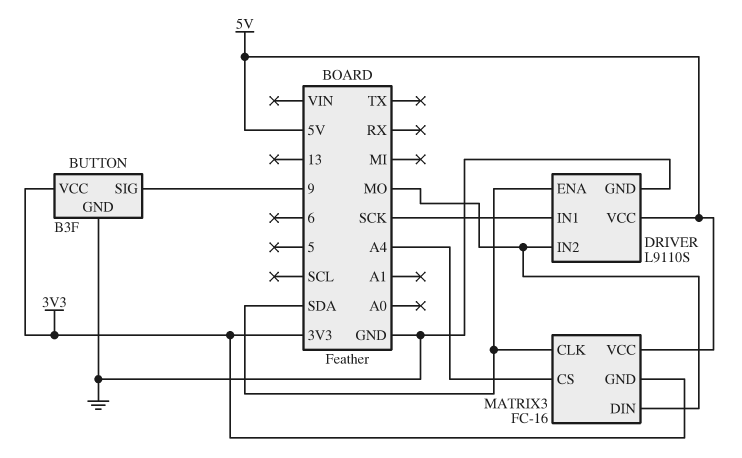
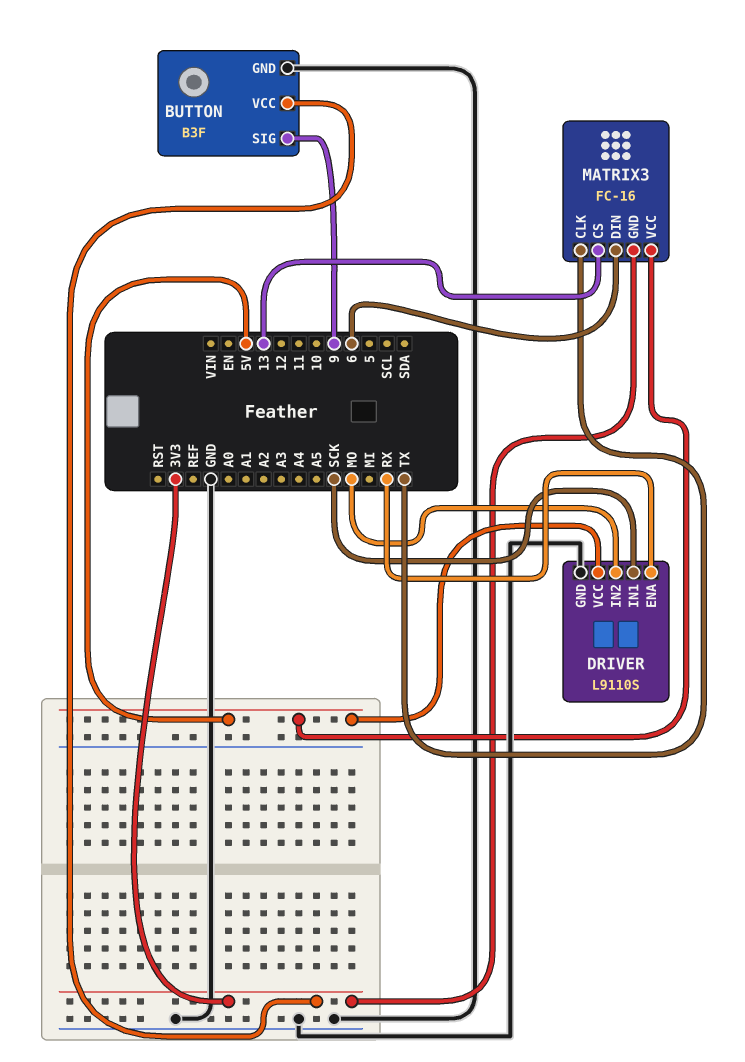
DRIVER pin ENA: SDA -> RX
MATRIX3 pin CLK: SDA -> TX
MATRIX3 pin CS: A4 -> 13
MATRIX3 pin DIN: MO -> 6

